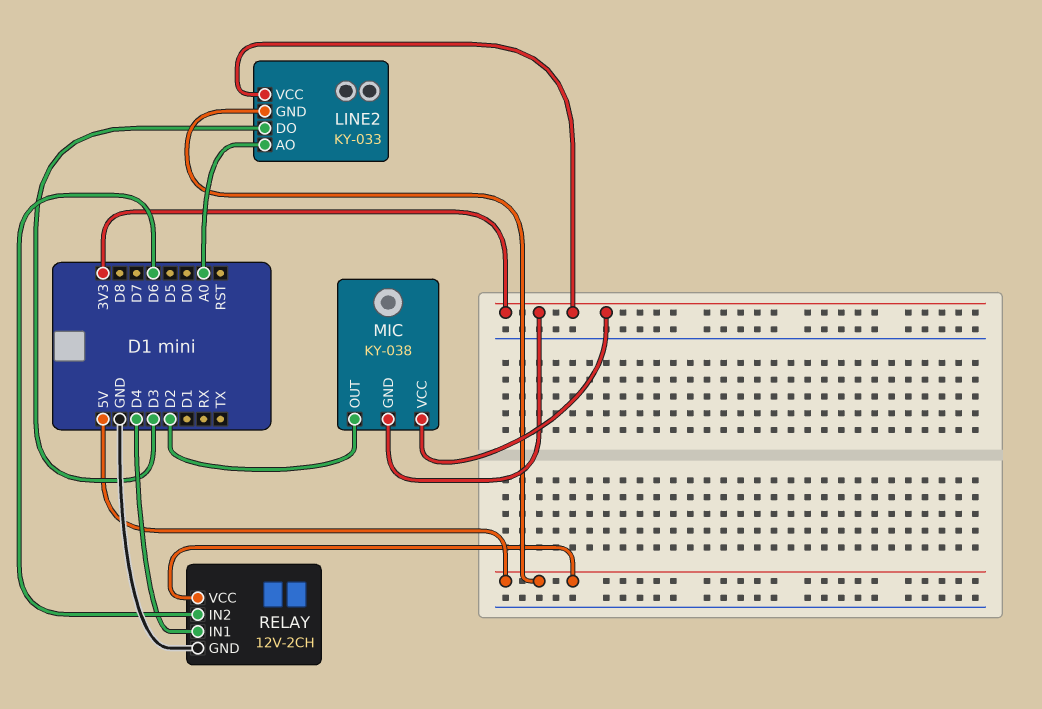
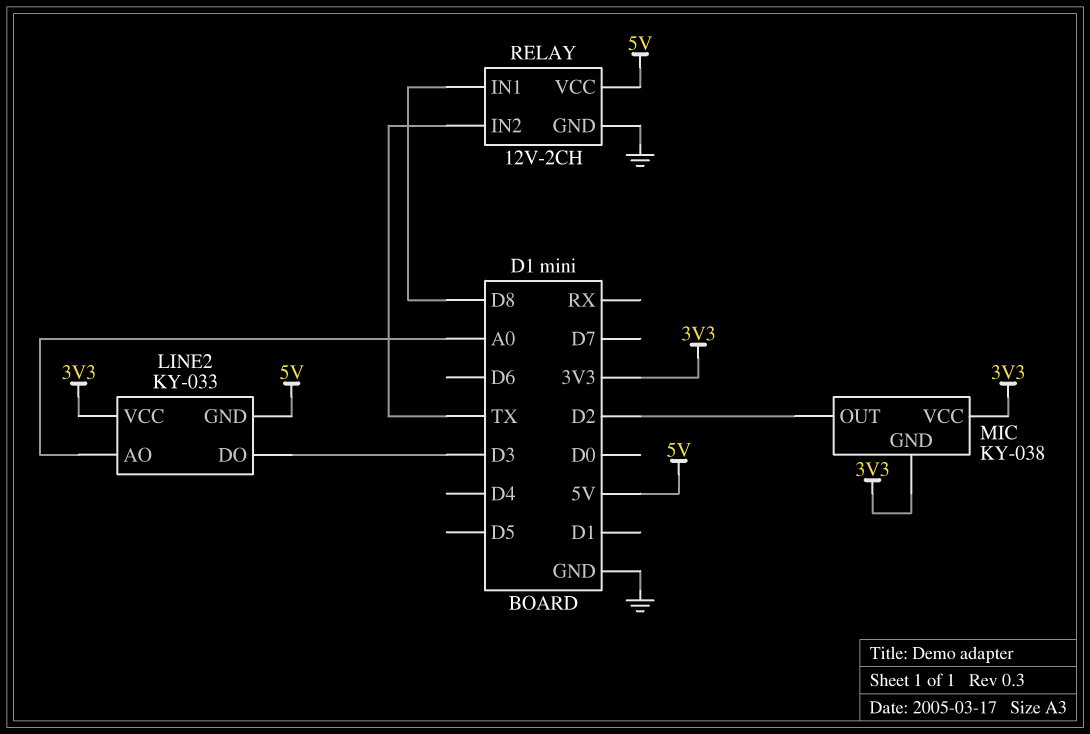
RELAY pin IN1: D4 -> D8
RELAY pin IN2: D6 -> TX

